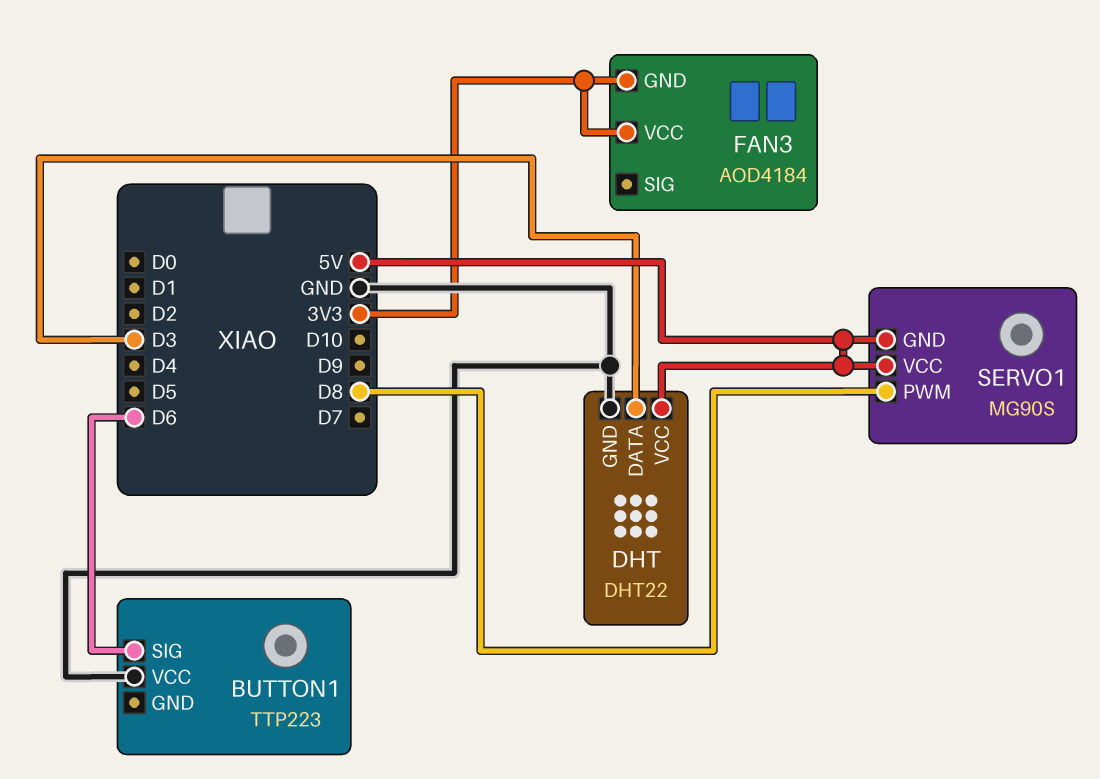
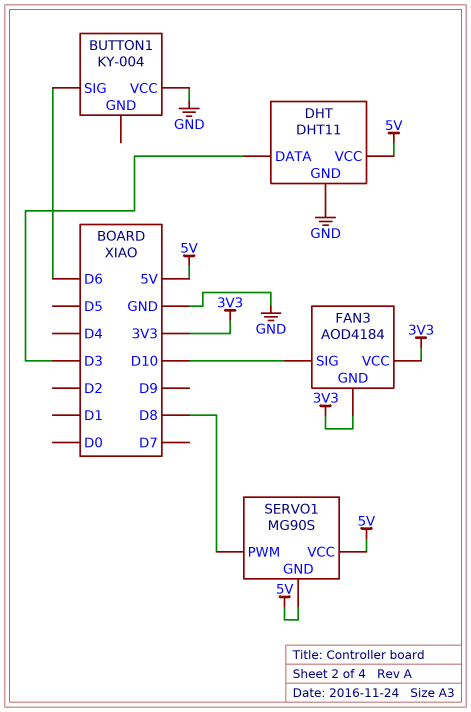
BUTTON1: TTP223 -> KY-004
DHT: DHT22 -> DHT11
FAN3 pin SIG: none -> D10

